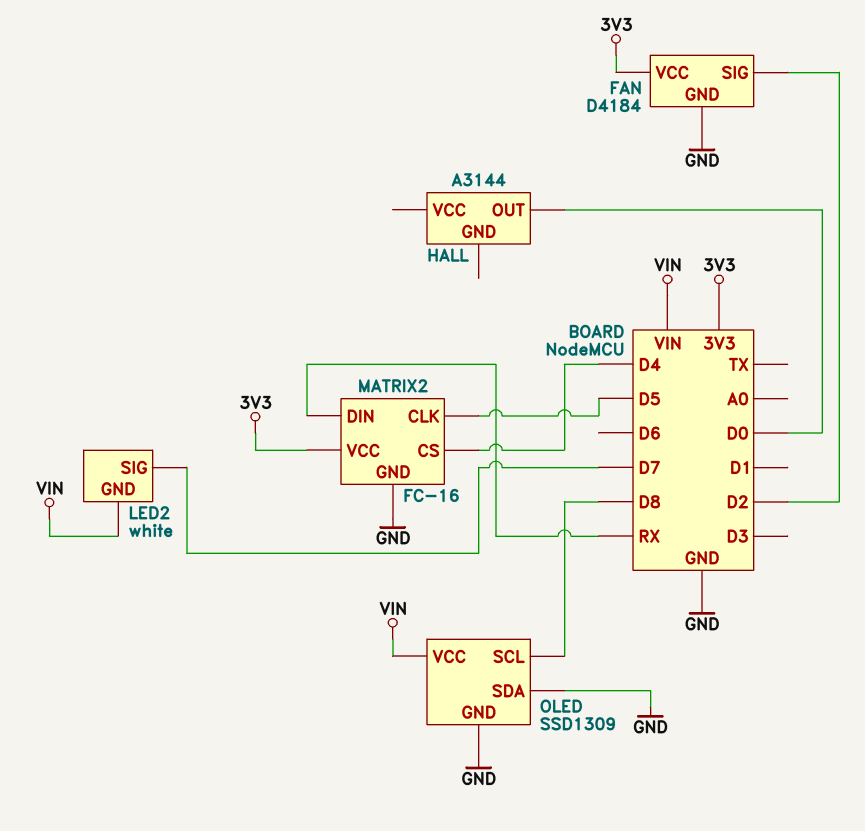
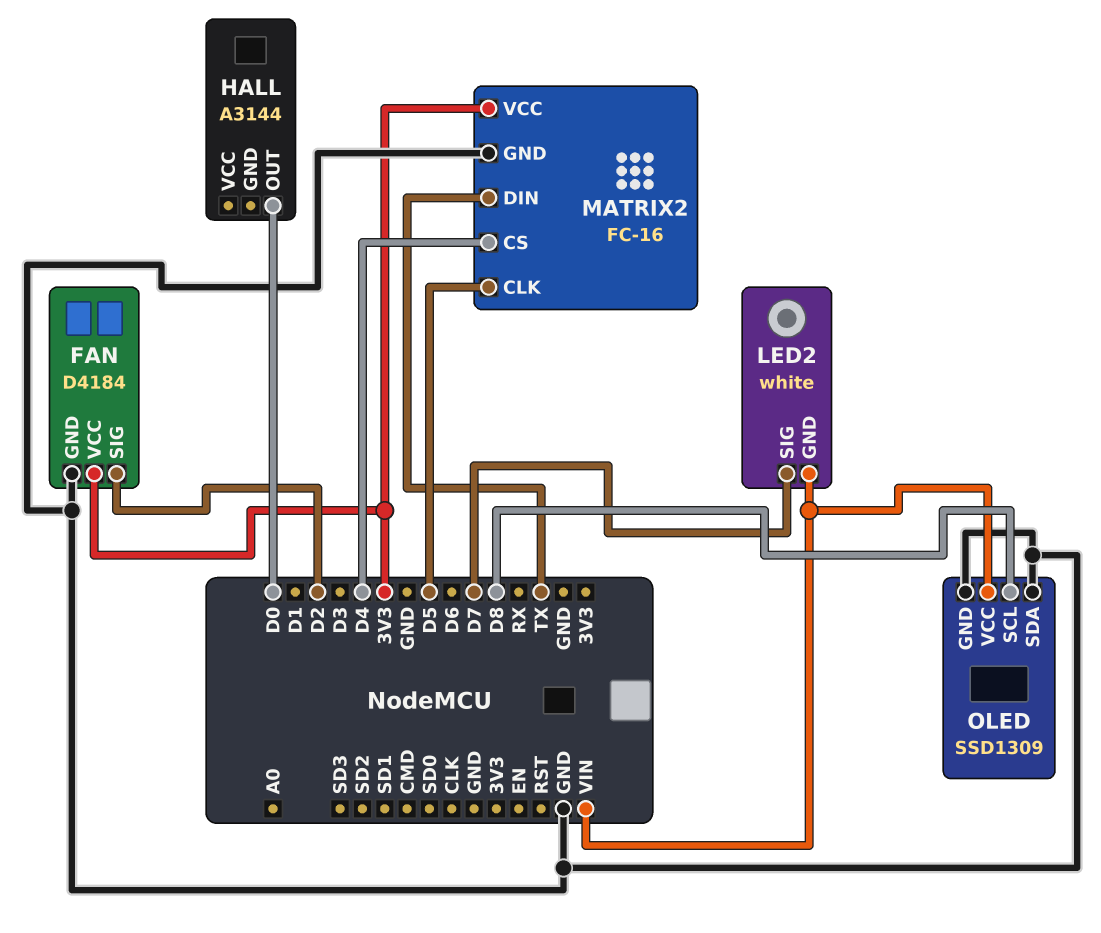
MATRIX2 pin DIN: RX -> TX

